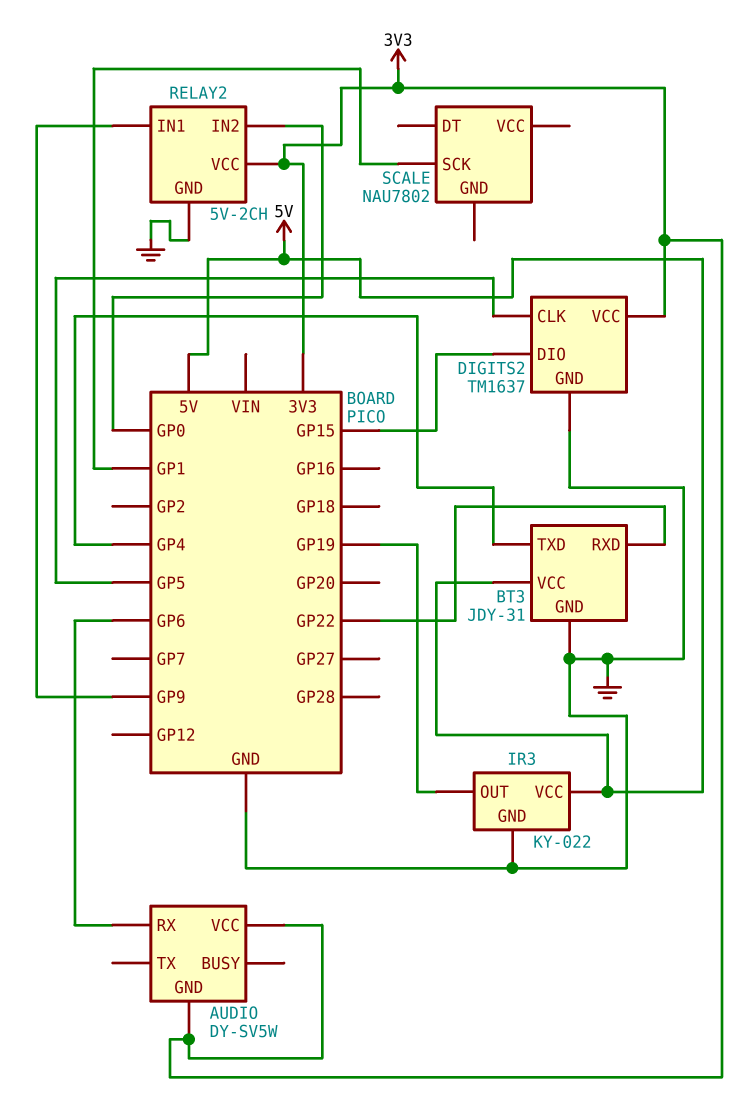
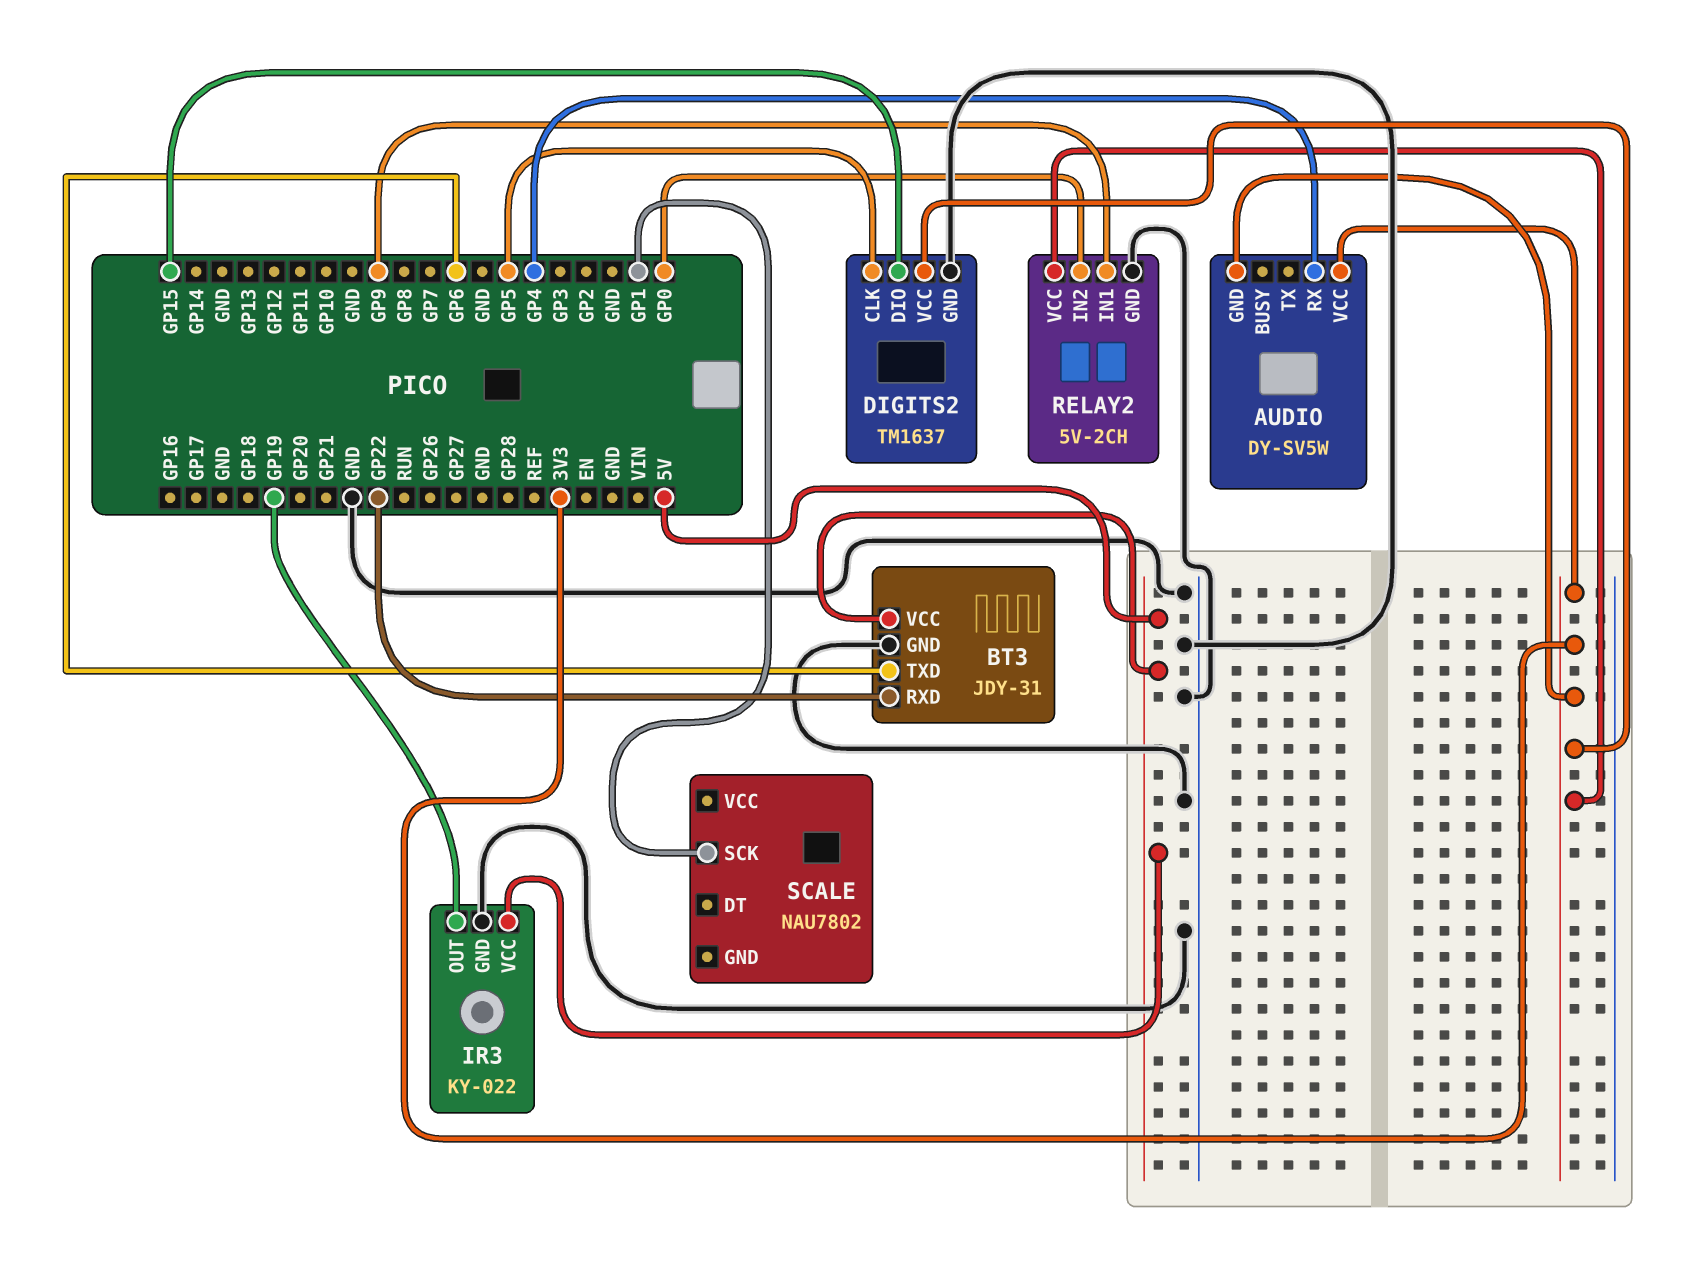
AUDIO pin RX: GP6 -> GP4
BT3 pin TXD: GP4 -> GP6

